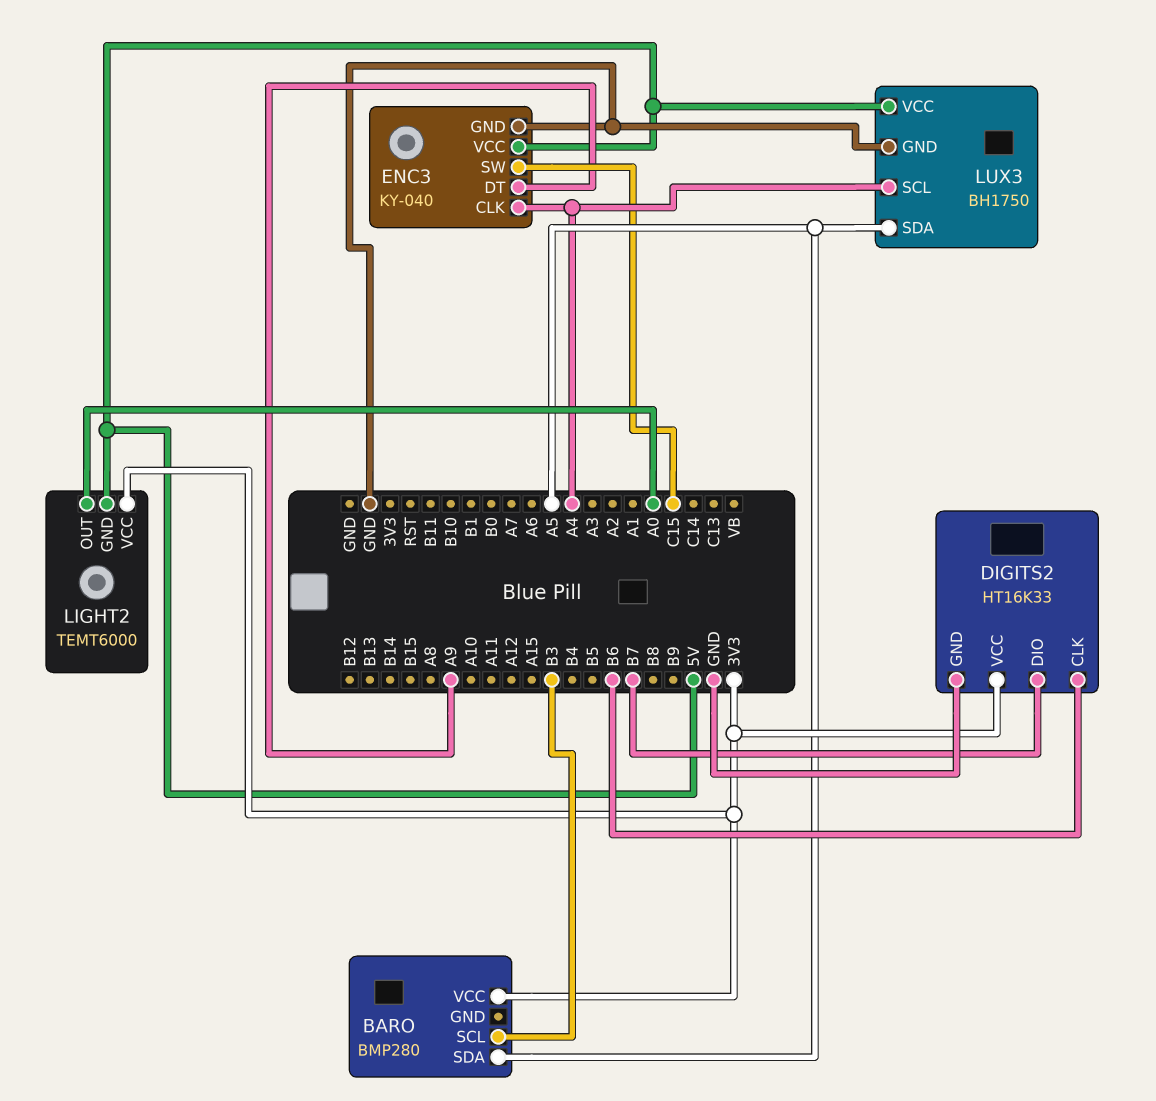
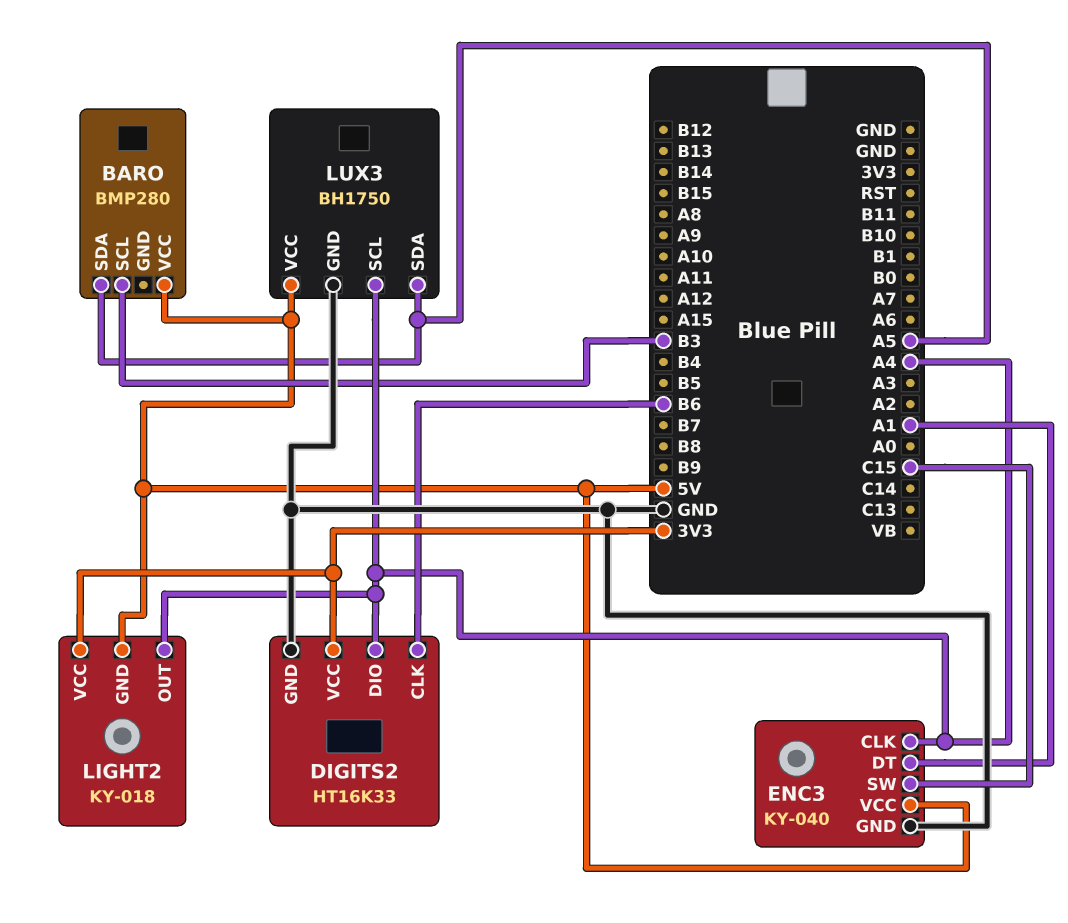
BARO pin VCC: 3V3 -> 5V
DIGITS2 pin DIO: B7 -> A4
ENC3 pin DT: A9 -> A1
LIGHT2: TEMT6000 -> KY-018
LIGHT2 pin OUT: A0 -> A4

